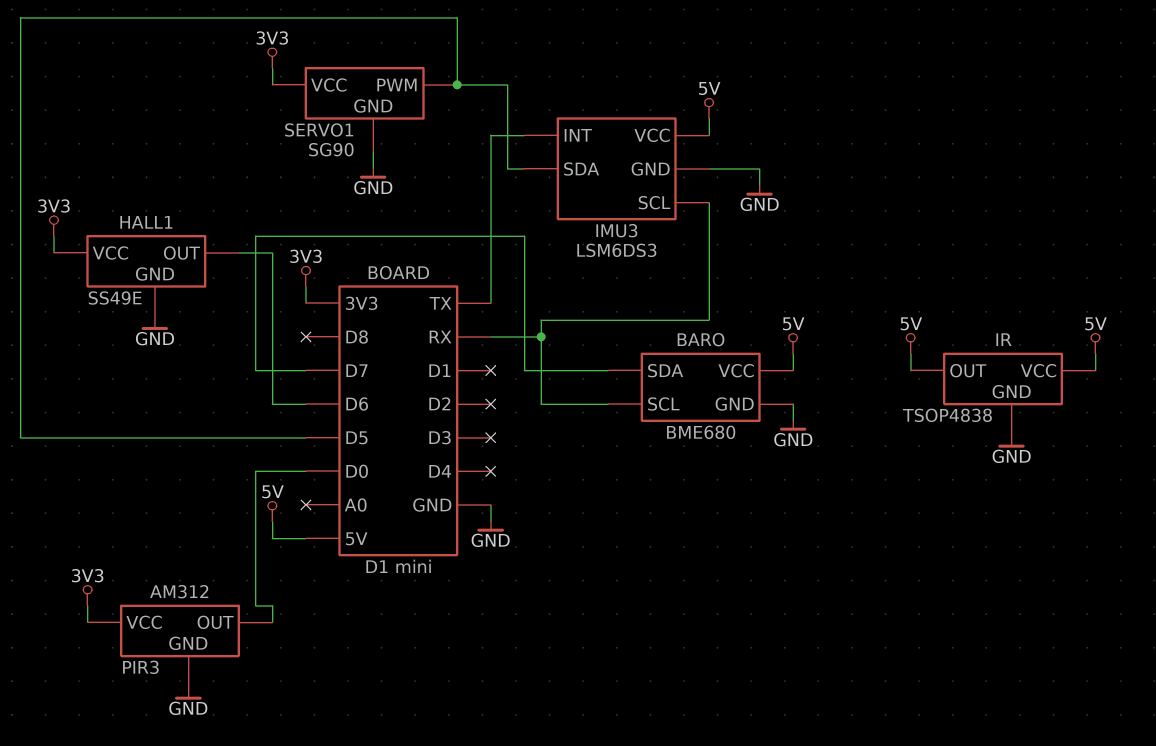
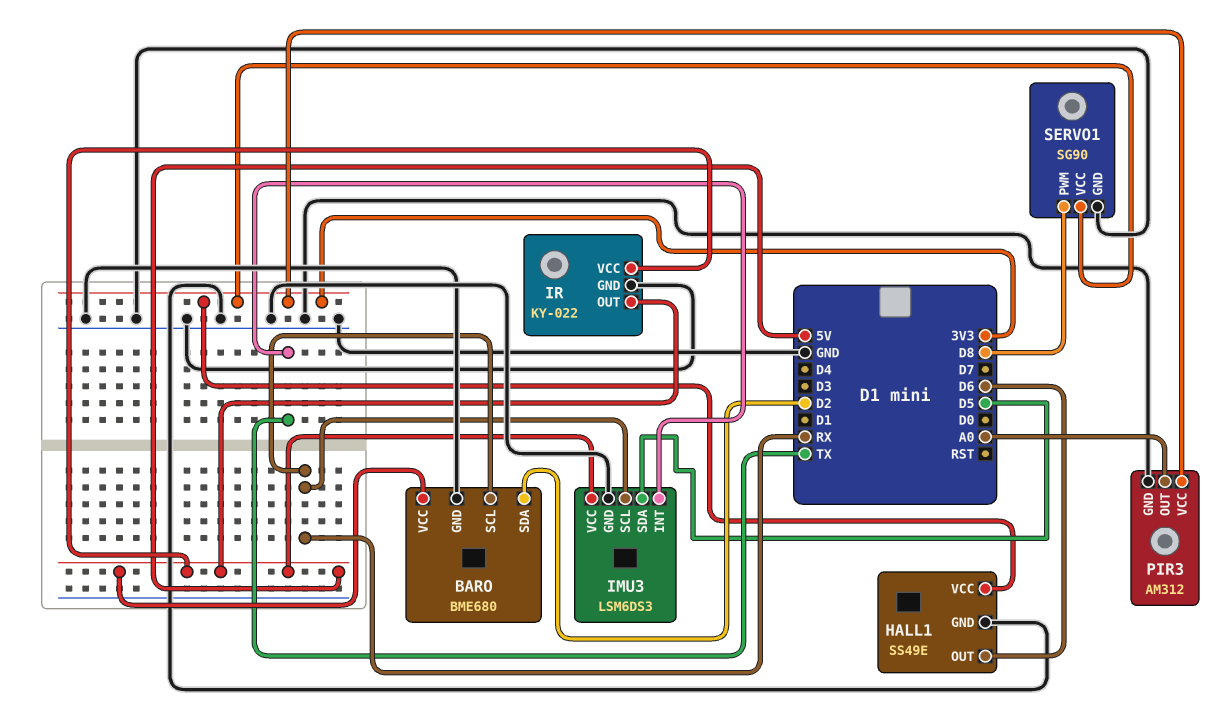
BARO pin SDA: D7 -> D2
IR: TSOP4838 -> KY-022
PIR3 pin OUT: D0 -> A0
SERVO1 pin PWM: D5 -> D8

